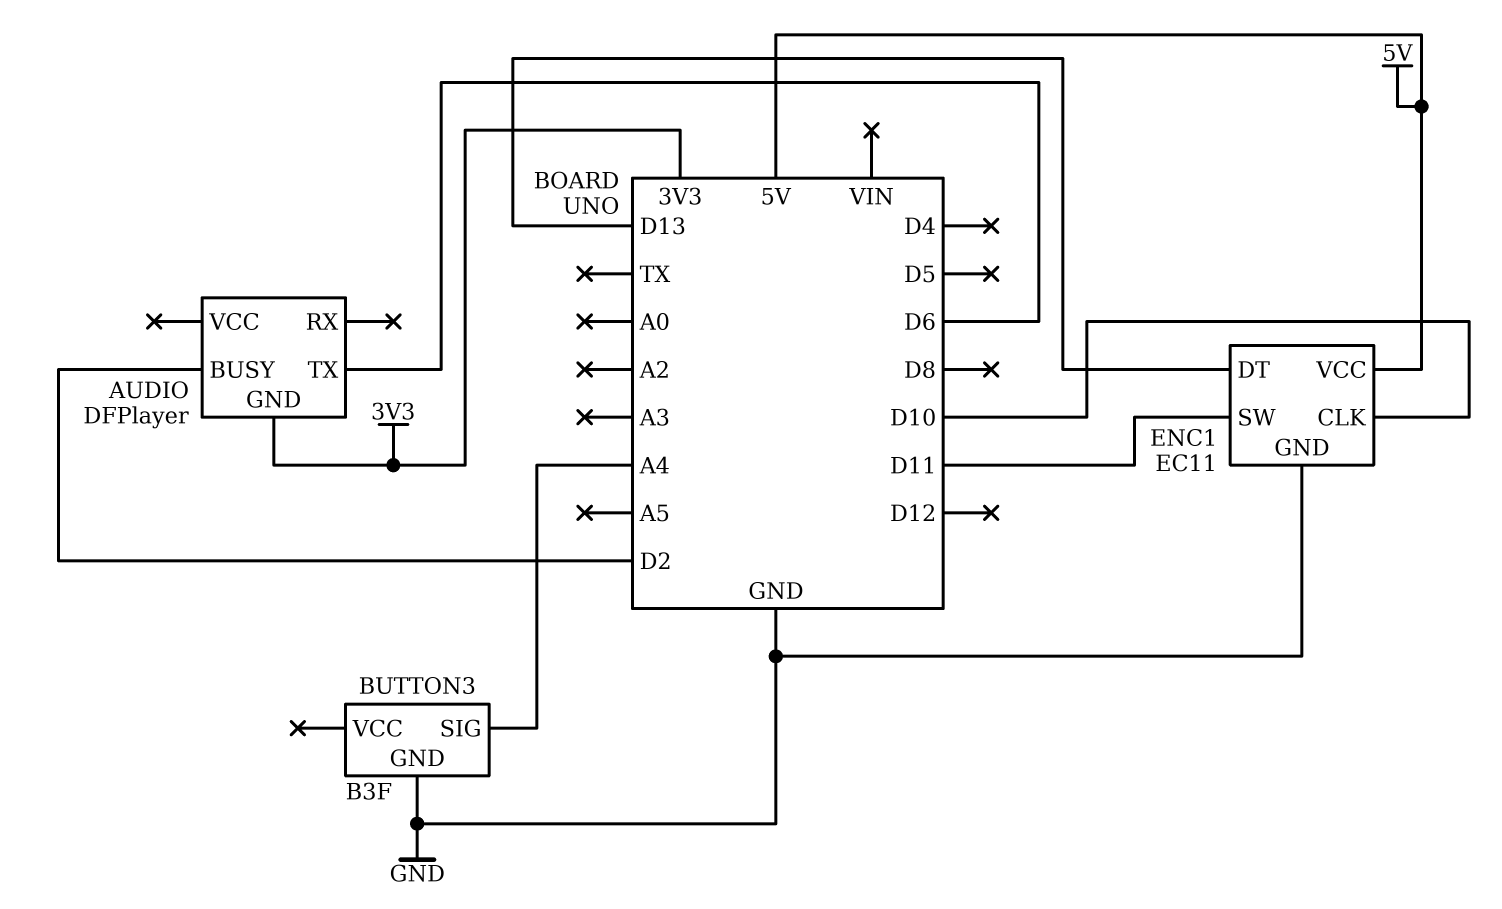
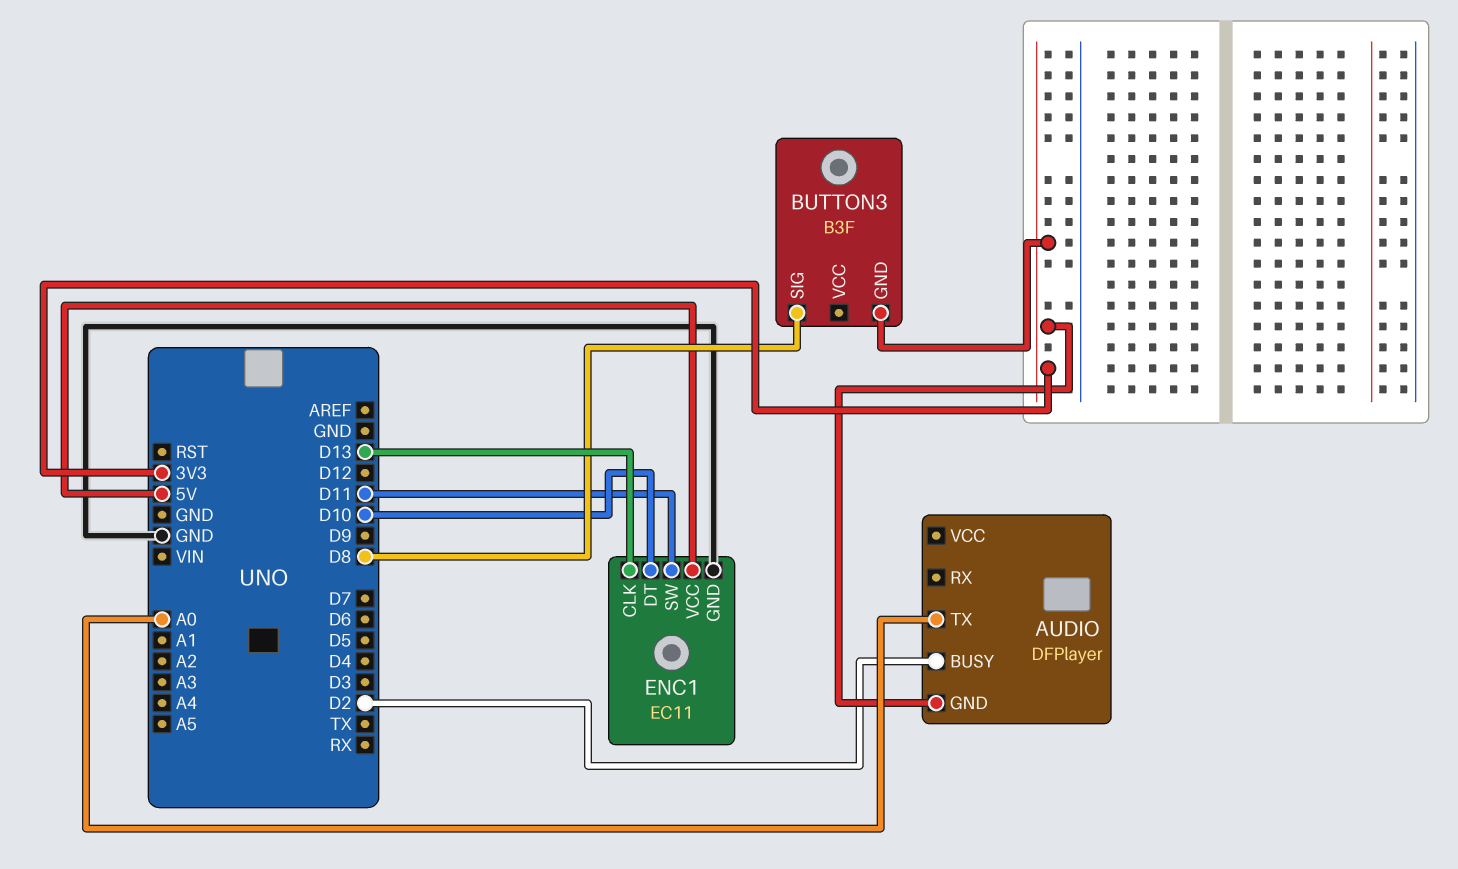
AUDIO pin TX: D6 -> A0
BUTTON3 pin GND: GND -> 3V3
BUTTON3 pin SIG: A4 -> D8
ENC1 pin CLK: D10 -> D13
ENC1 pin DT: D13 -> D10

